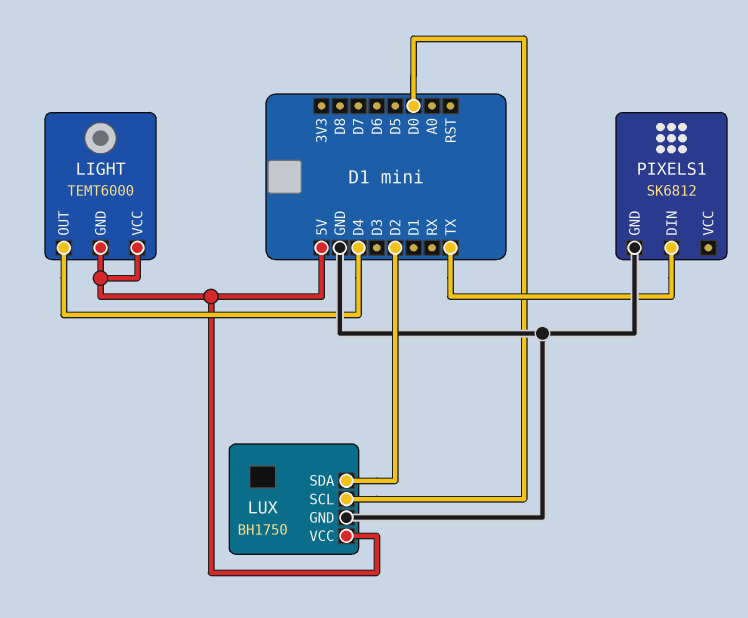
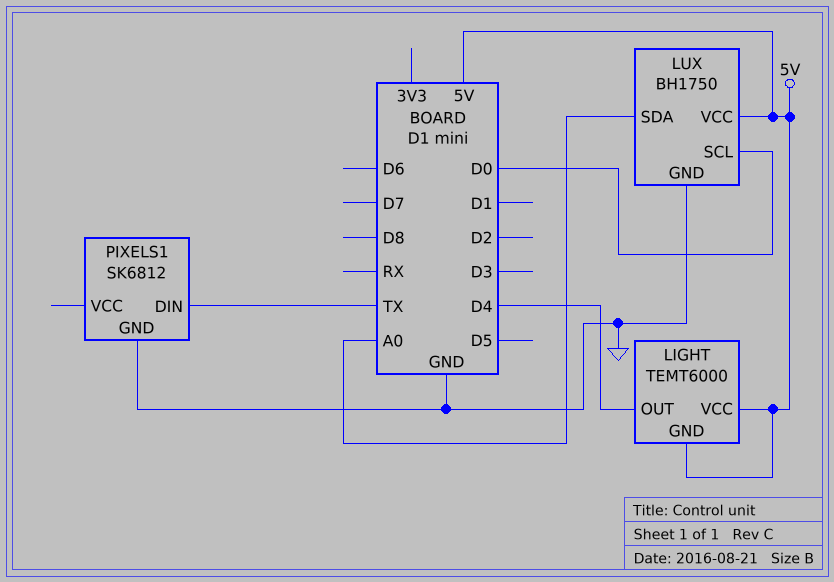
LUX pin SDA: D2 -> A0

